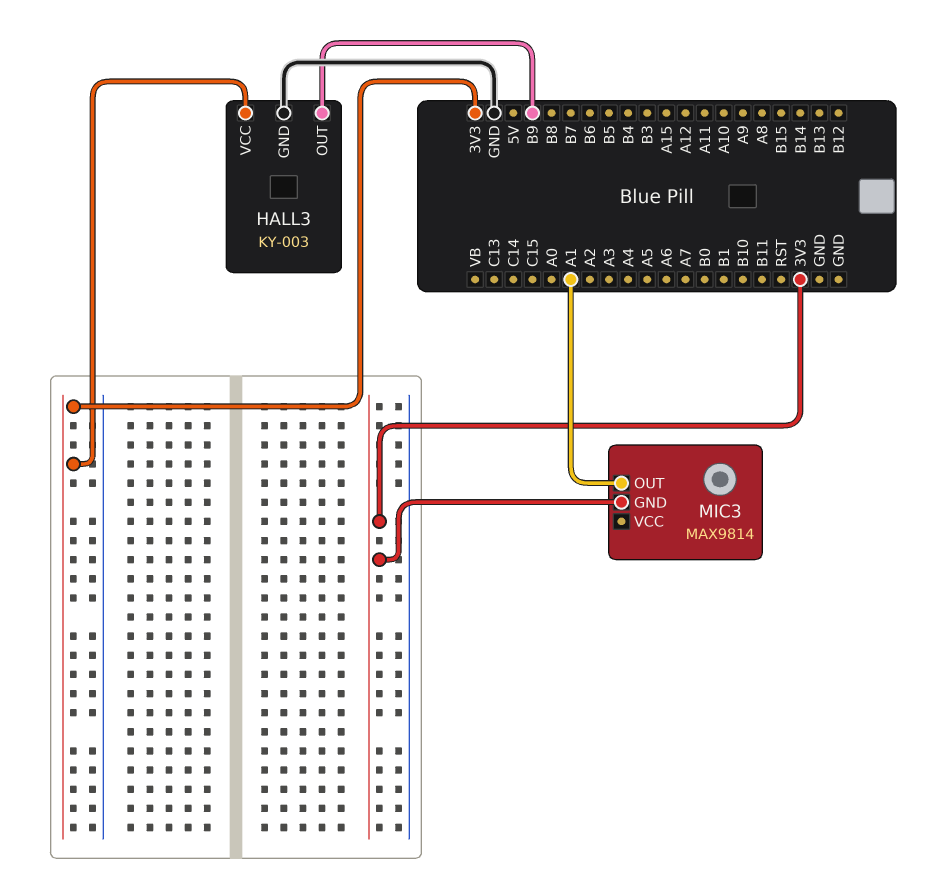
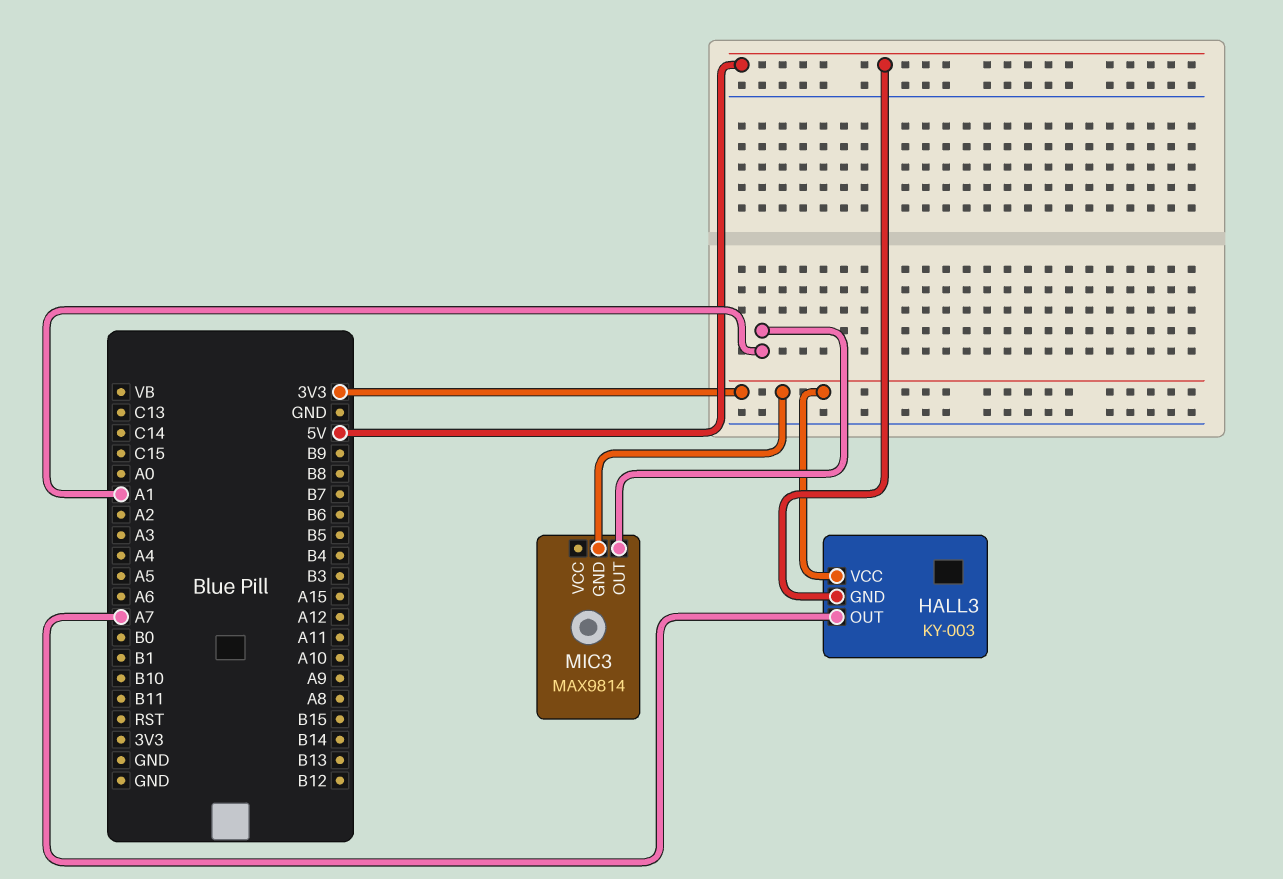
HALL3 pin GND: GND -> 5V
HALL3 pin OUT: B9 -> A7

